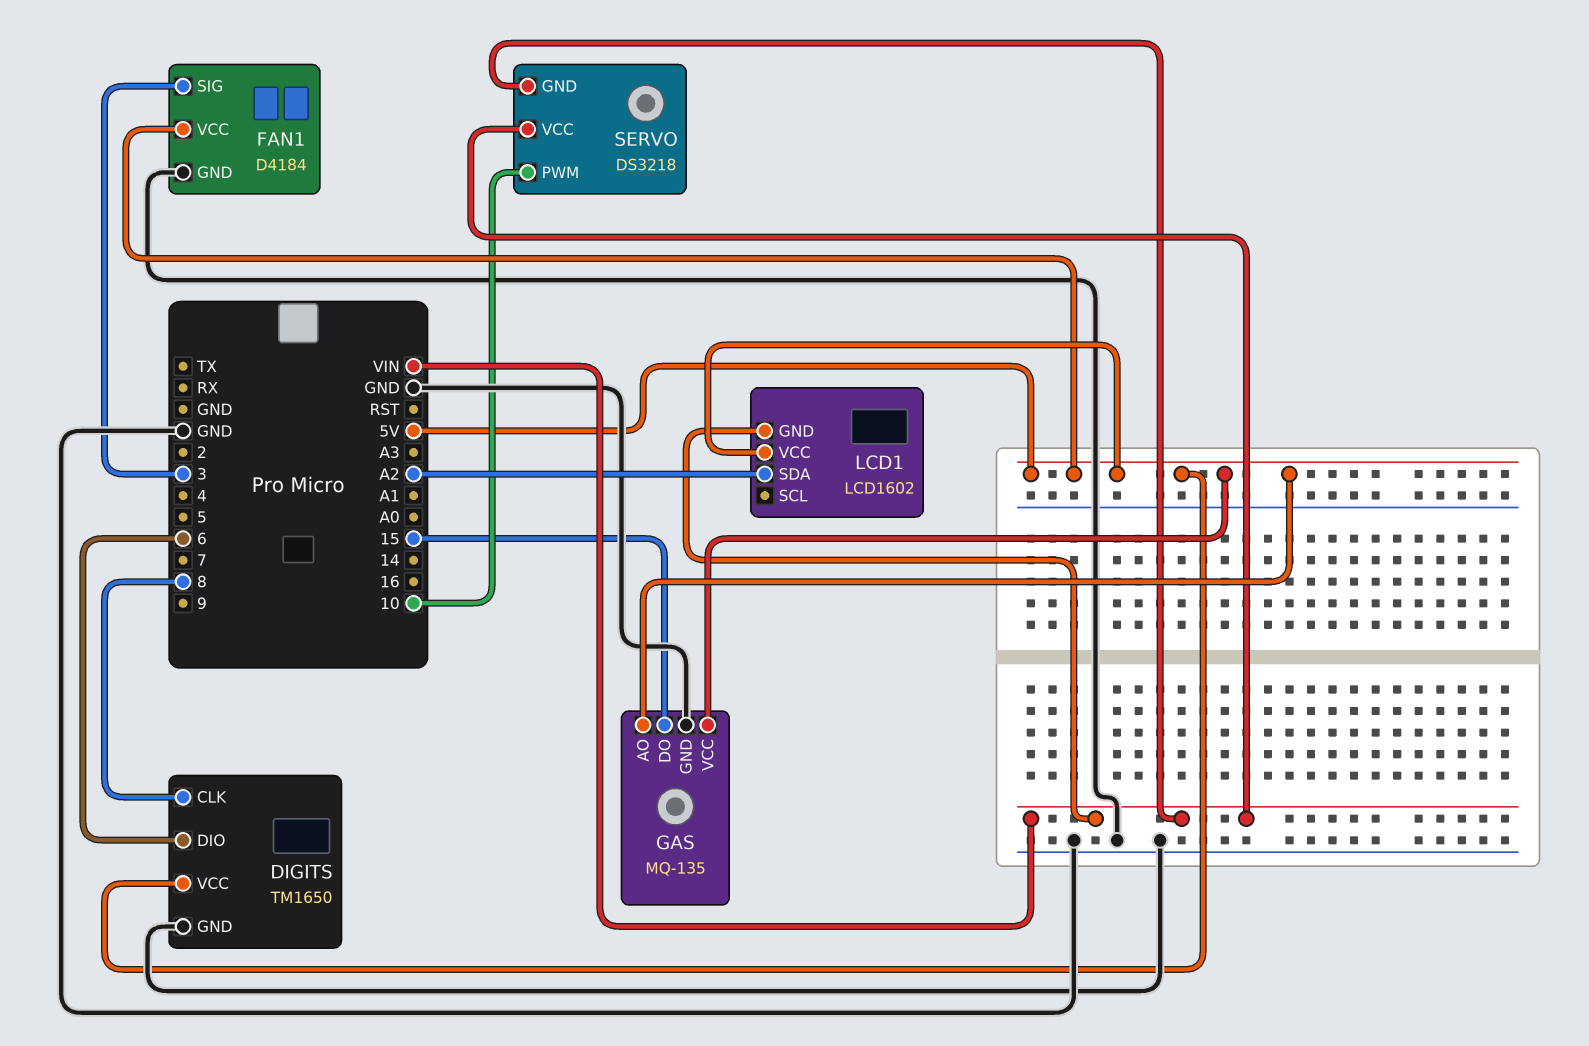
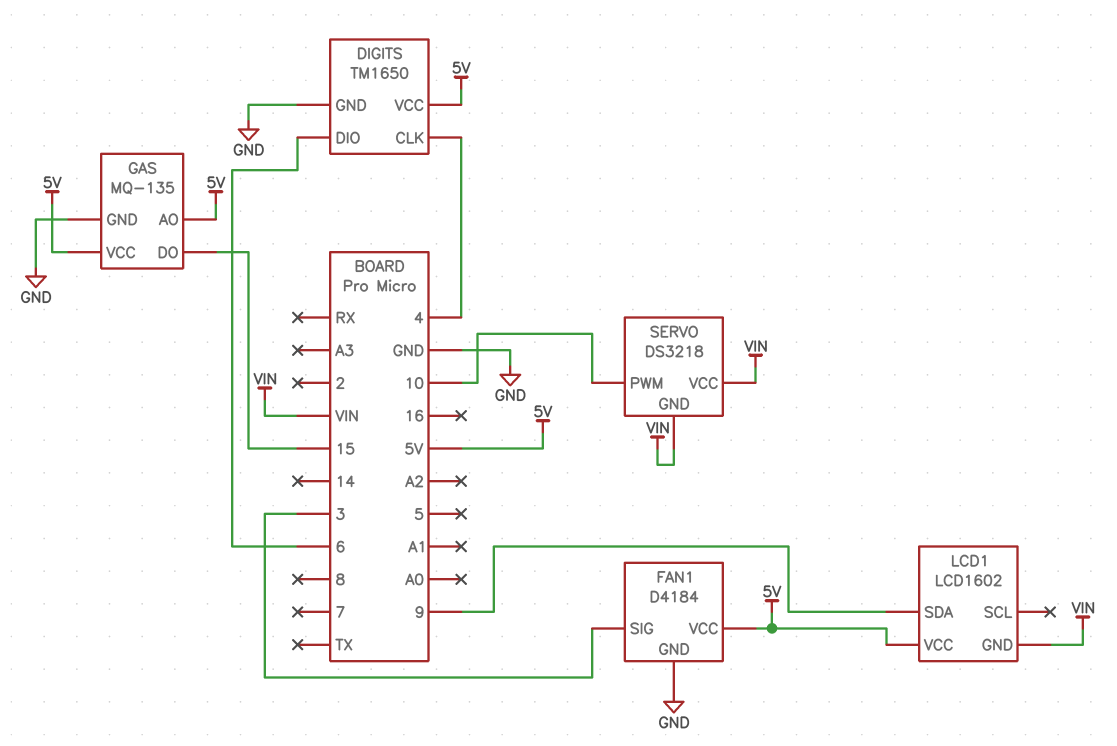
DIGITS pin CLK: 8 -> 4
LCD1 pin SDA: A2 -> 9

